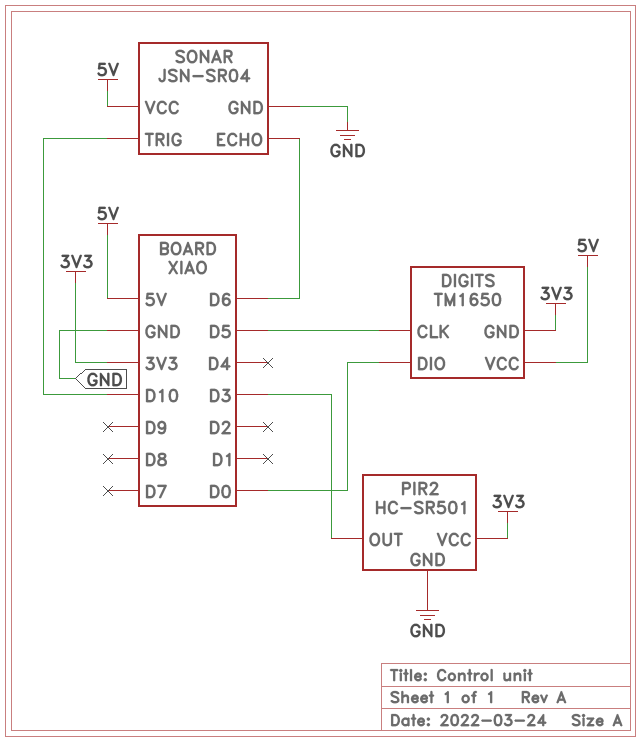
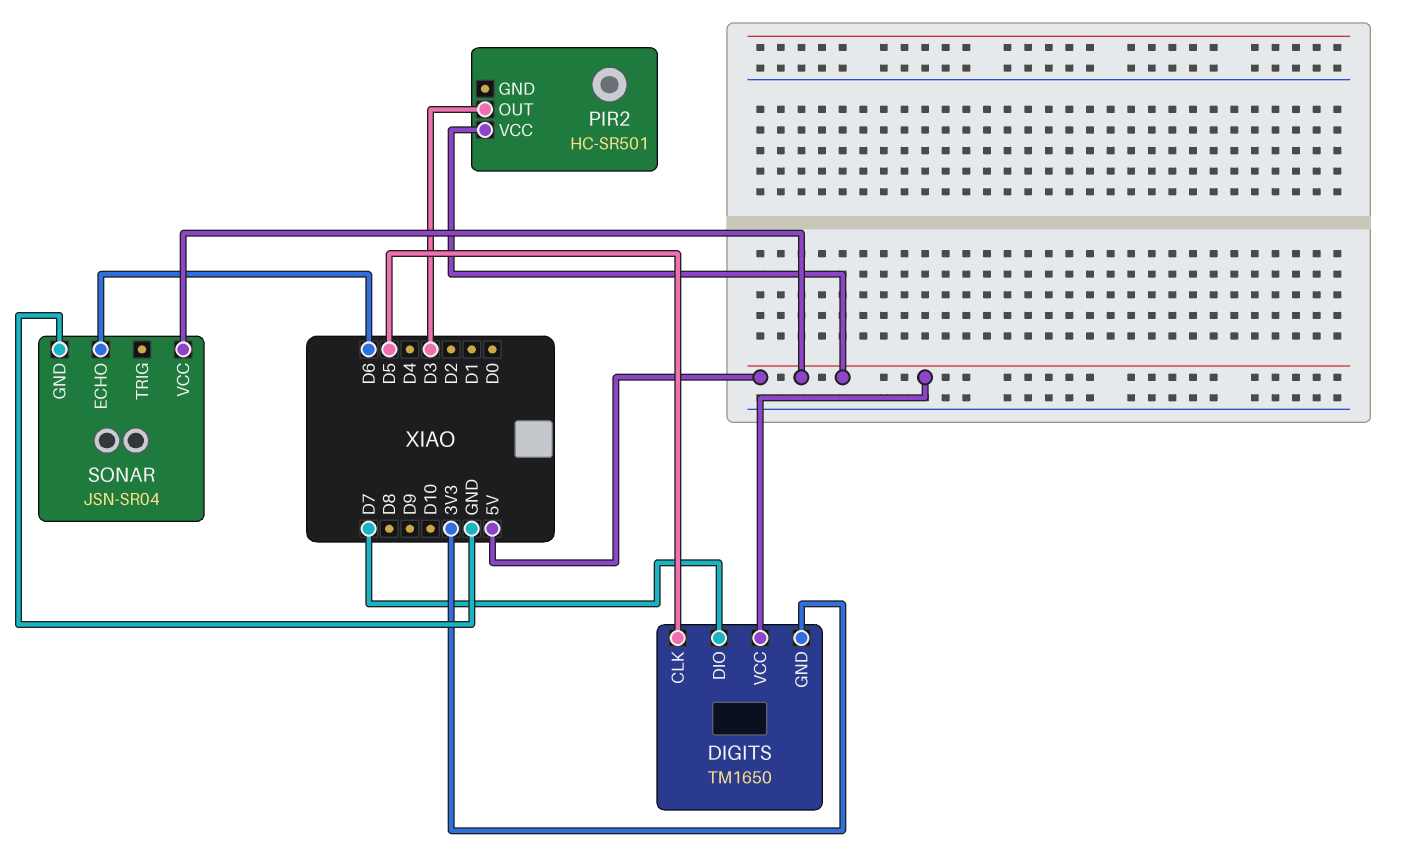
DIGITS pin DIO: D0 -> D7
PIR2 pin GND: GND -> none
PIR2 pin VCC: 3V3 -> 5V
SONAR pin TRIG: D10 -> none

